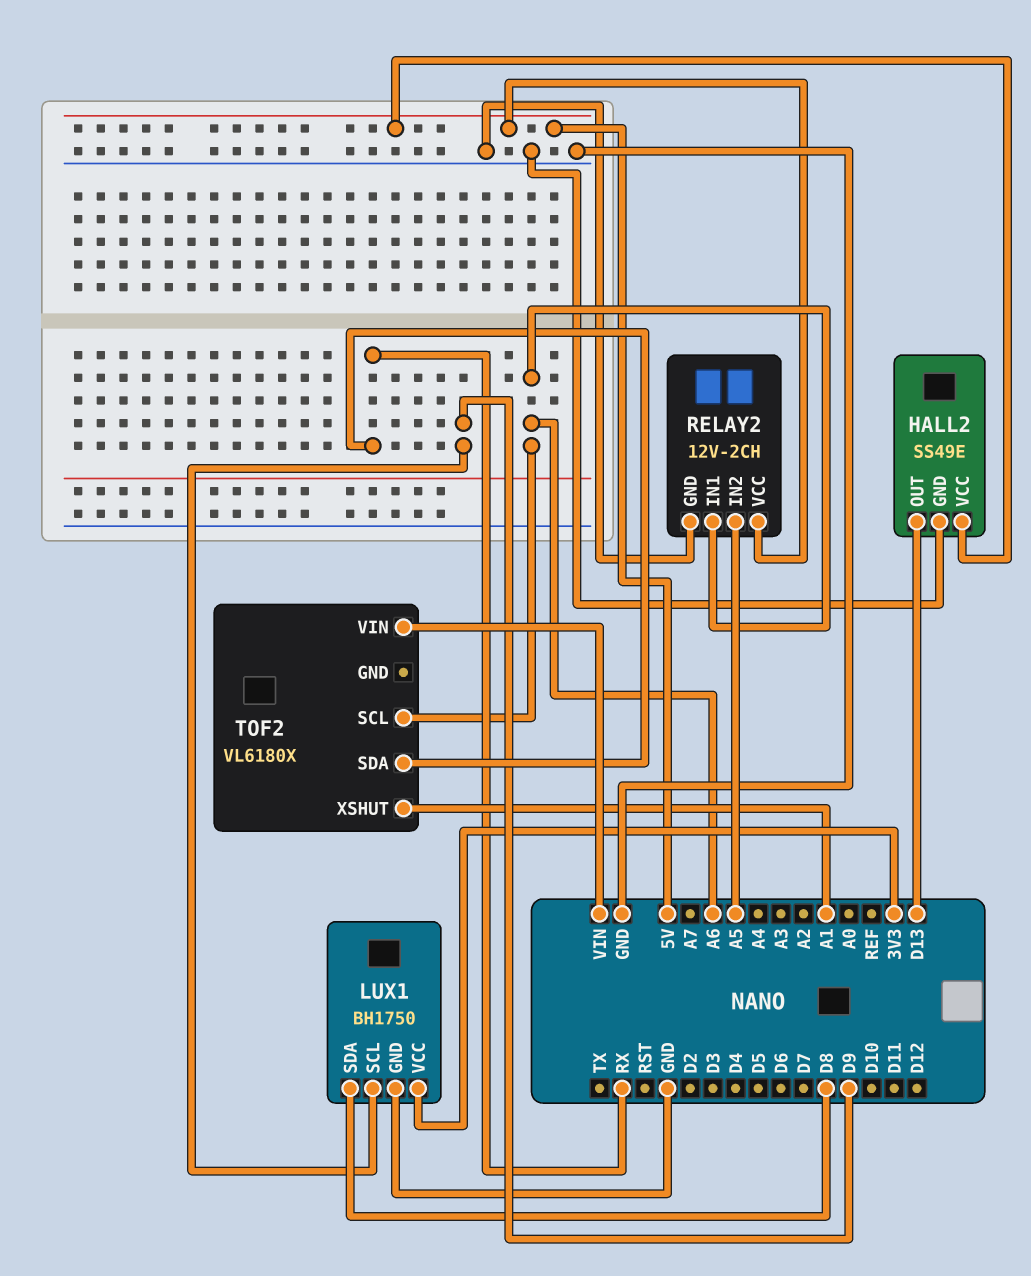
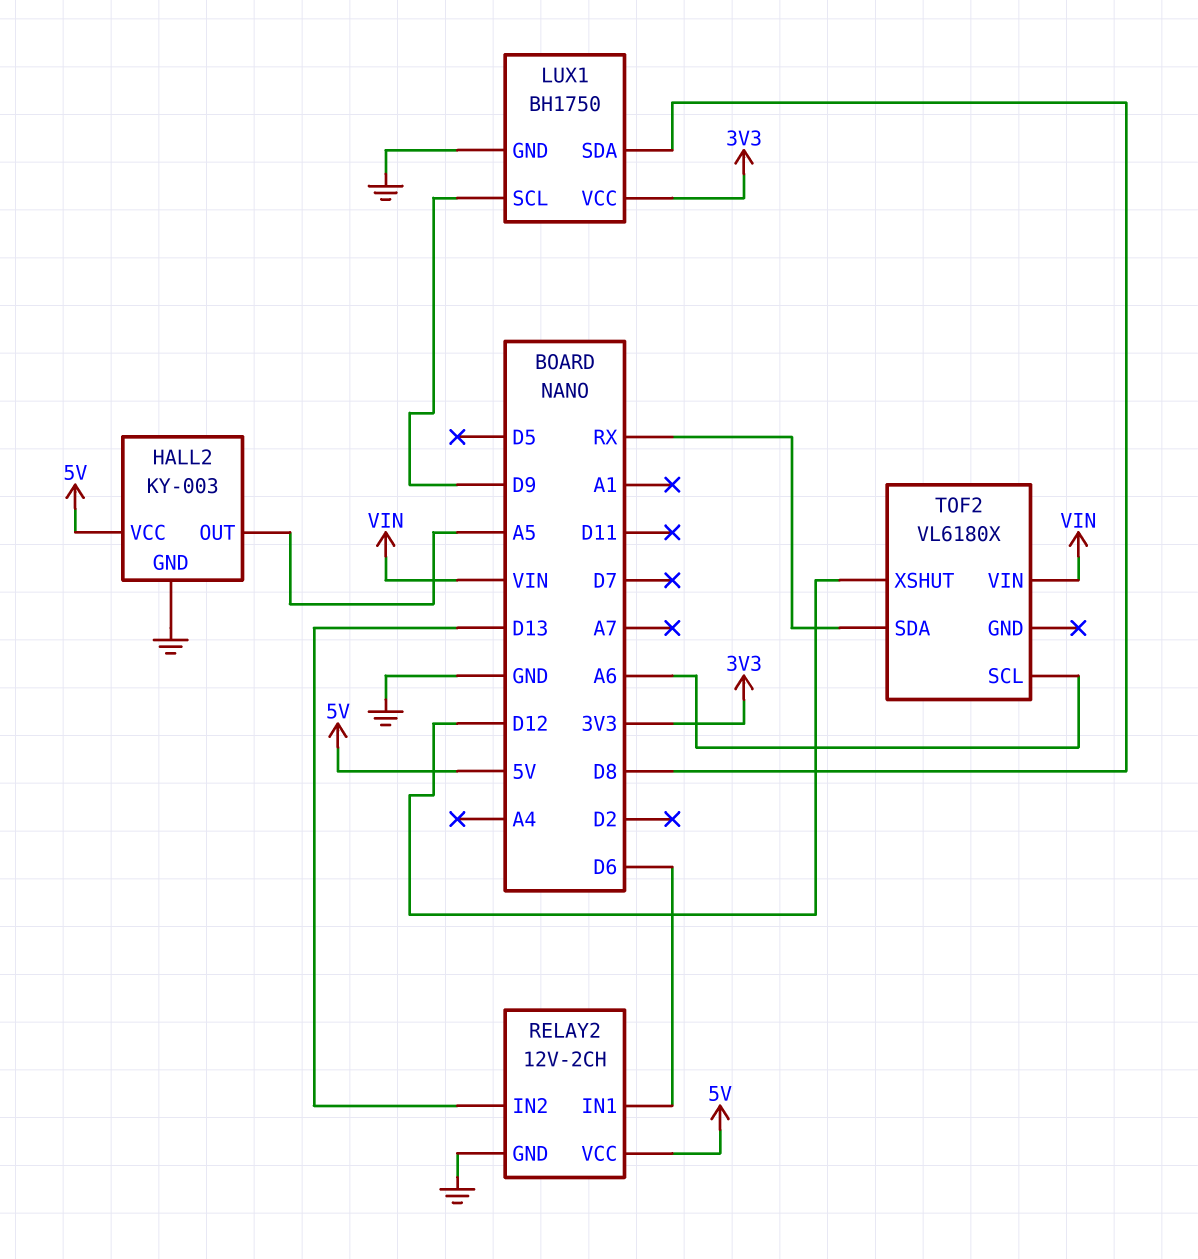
HALL2: SS49E -> KY-003
HALL2 pin OUT: D13 -> A5
RELAY2 pin IN1: A6 -> D6
RELAY2 pin IN2: A5 -> D13
TOF2 pin XSHUT: A1 -> D12

